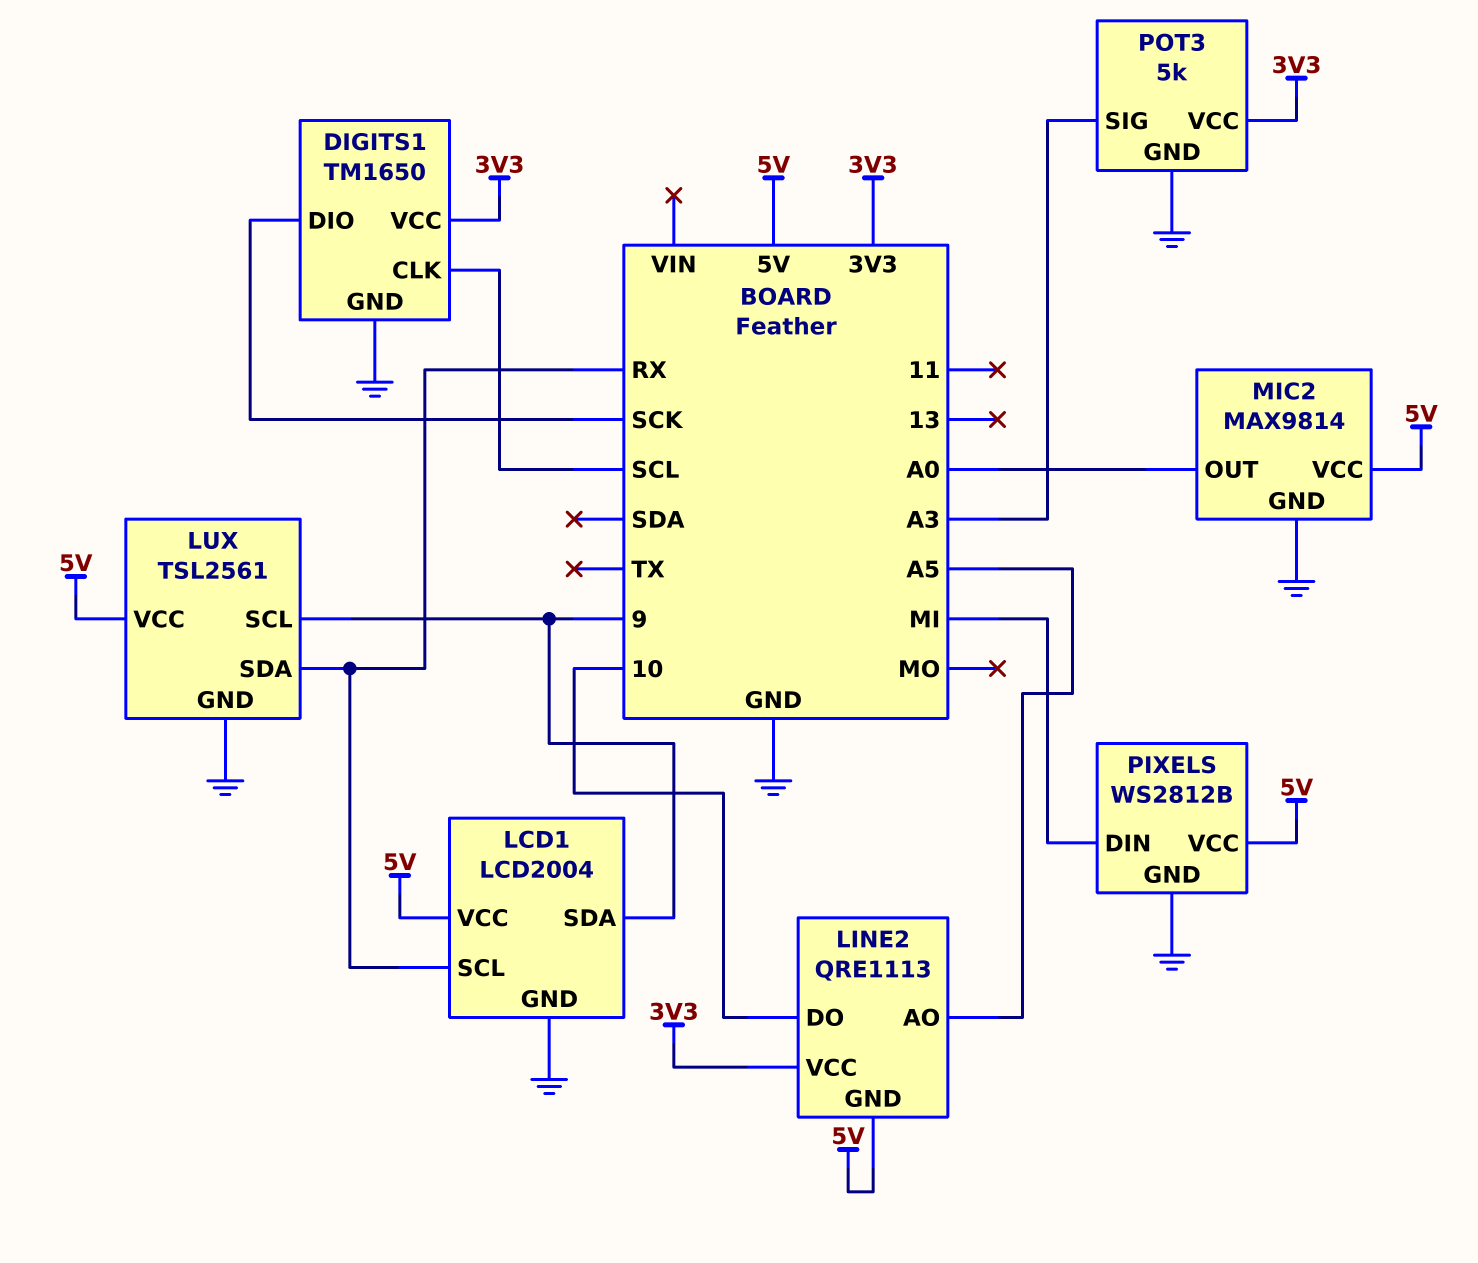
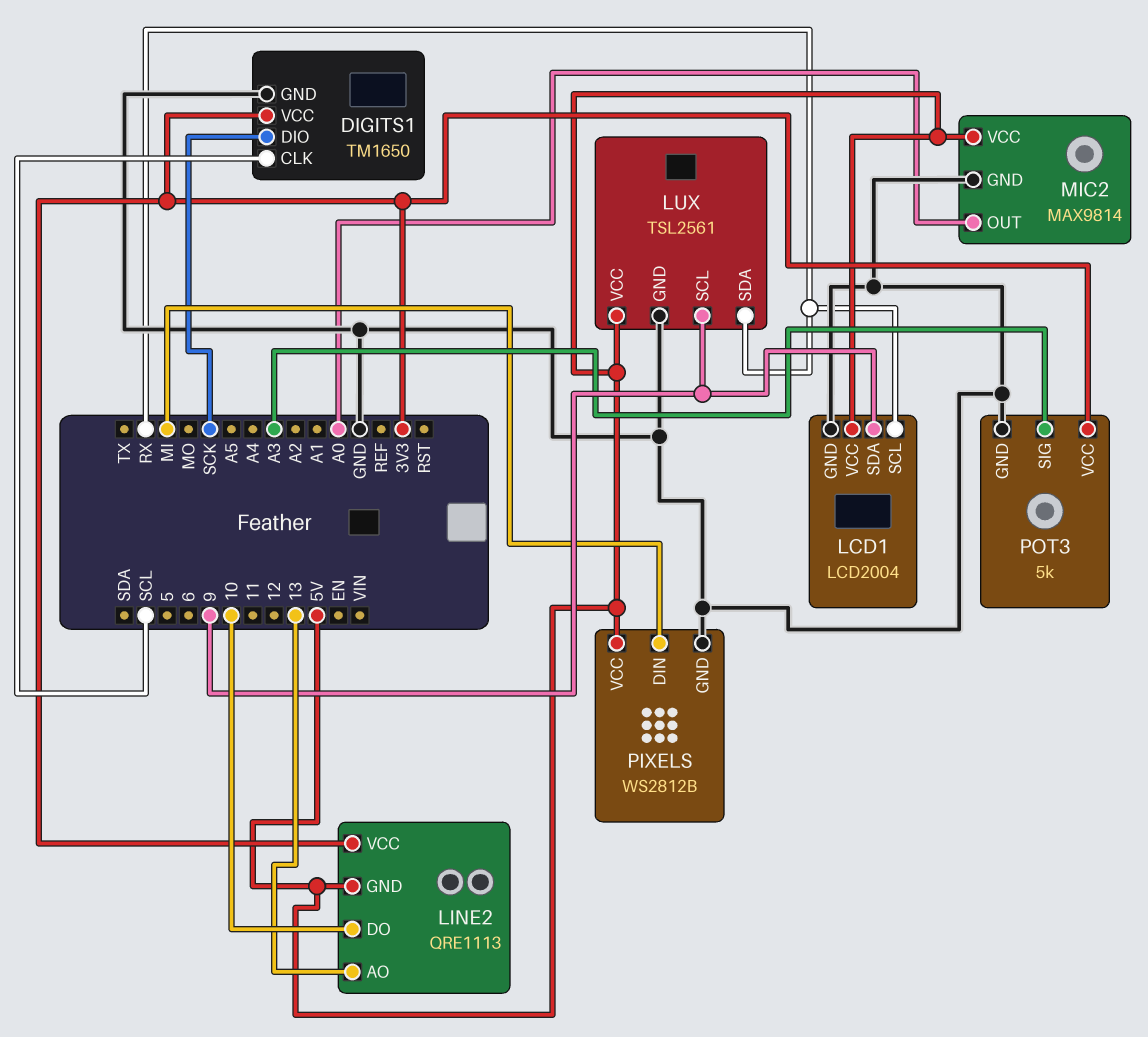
LINE2 pin AO: A5 -> 13

